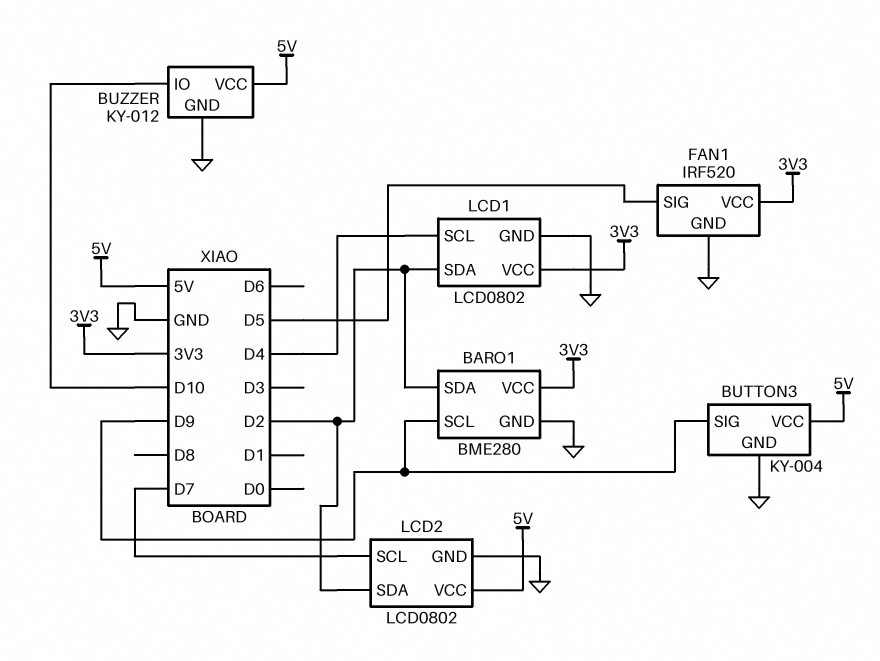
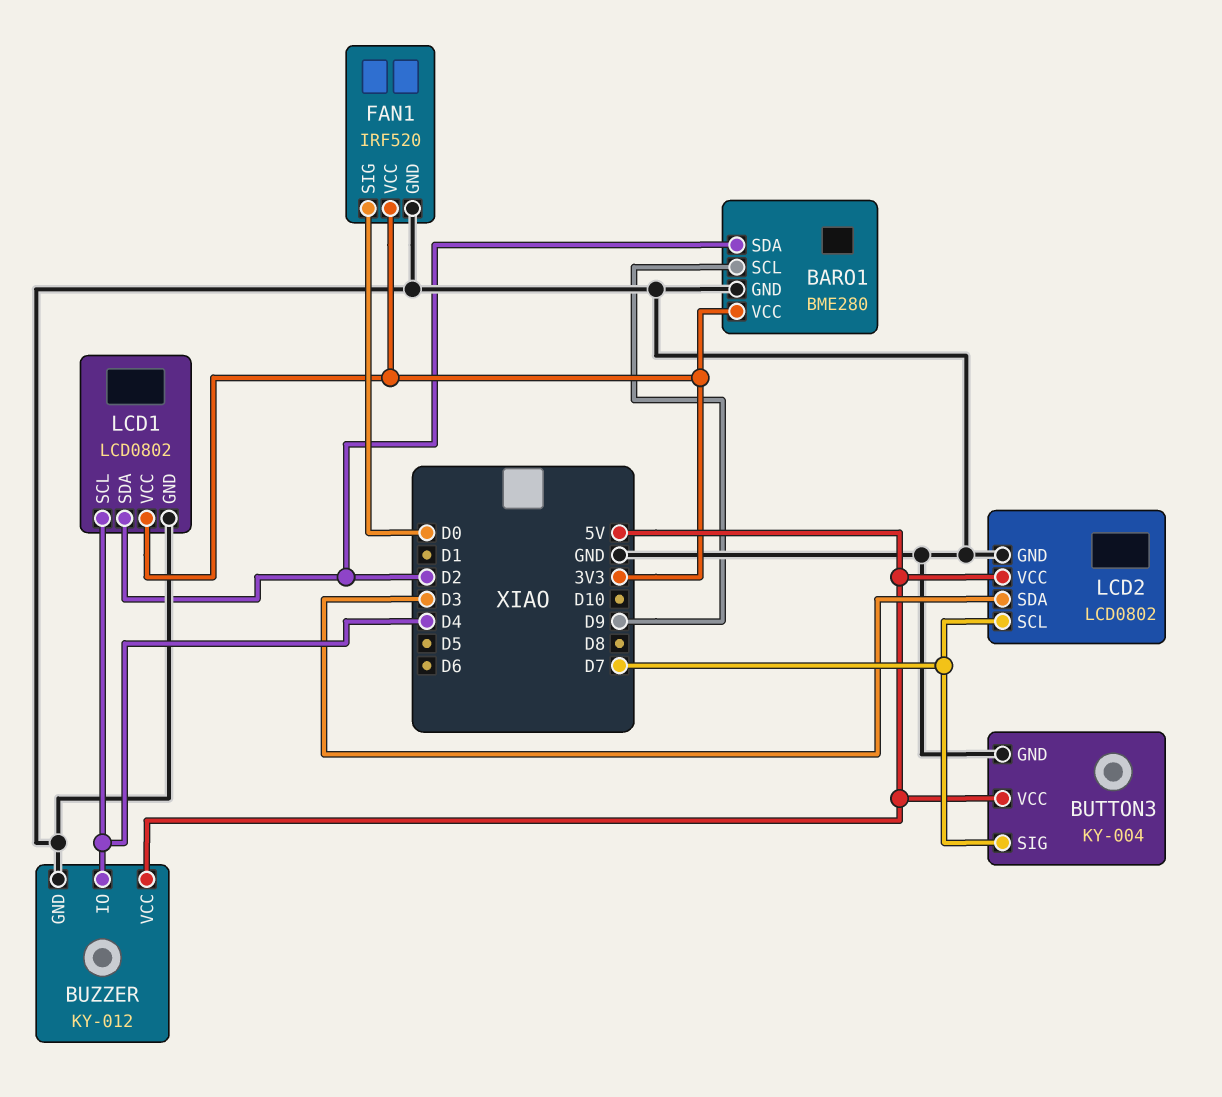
BUTTON3 pin SIG: D9 -> D7
BUZZER pin IO: D10 -> D4
FAN1 pin SIG: D5 -> D0
LCD2 pin SDA: D2 -> D3

